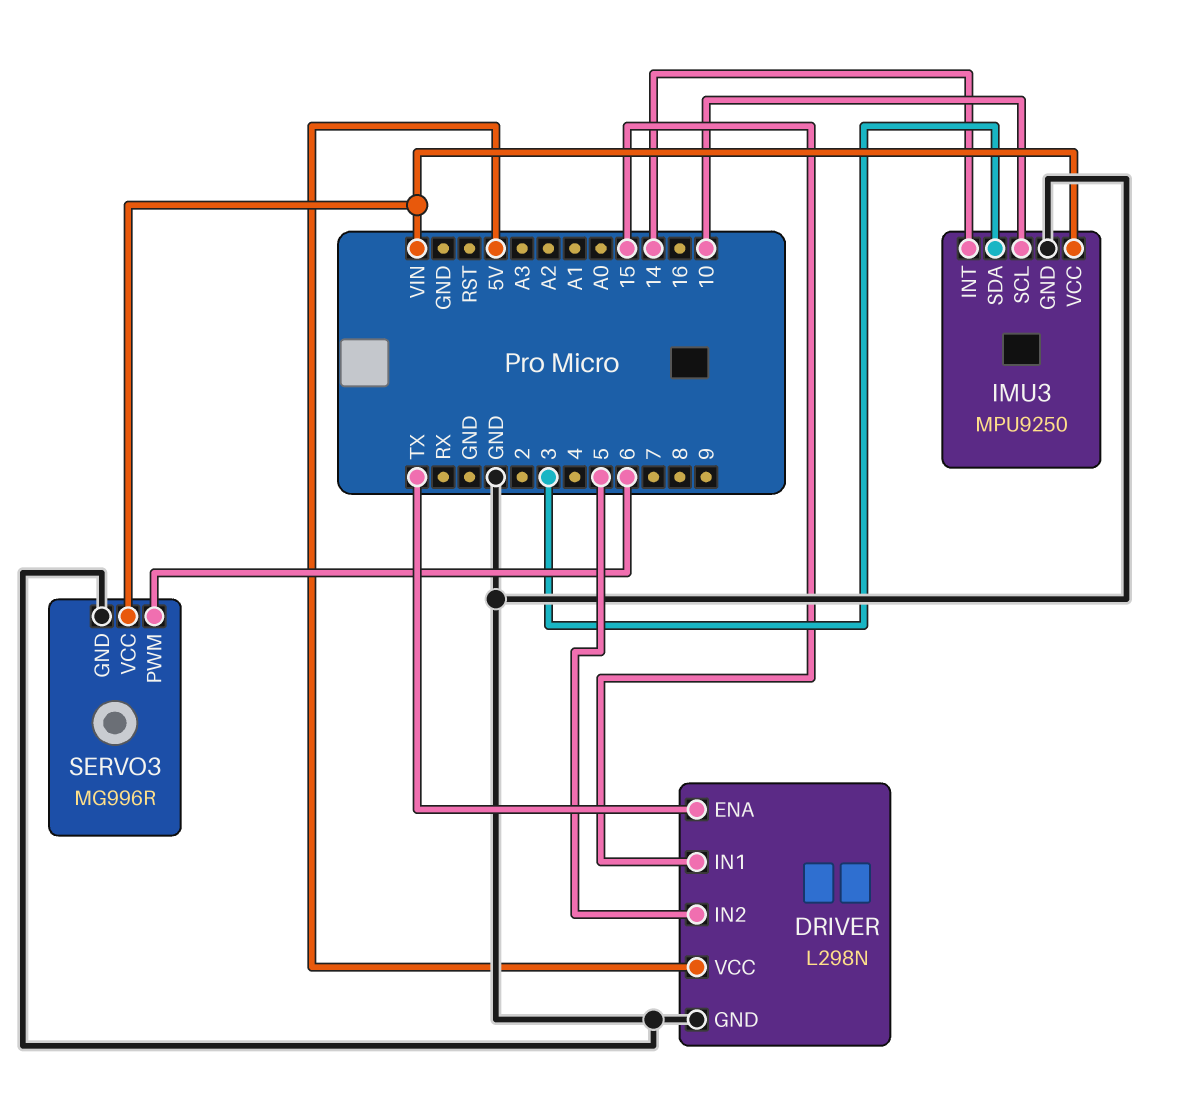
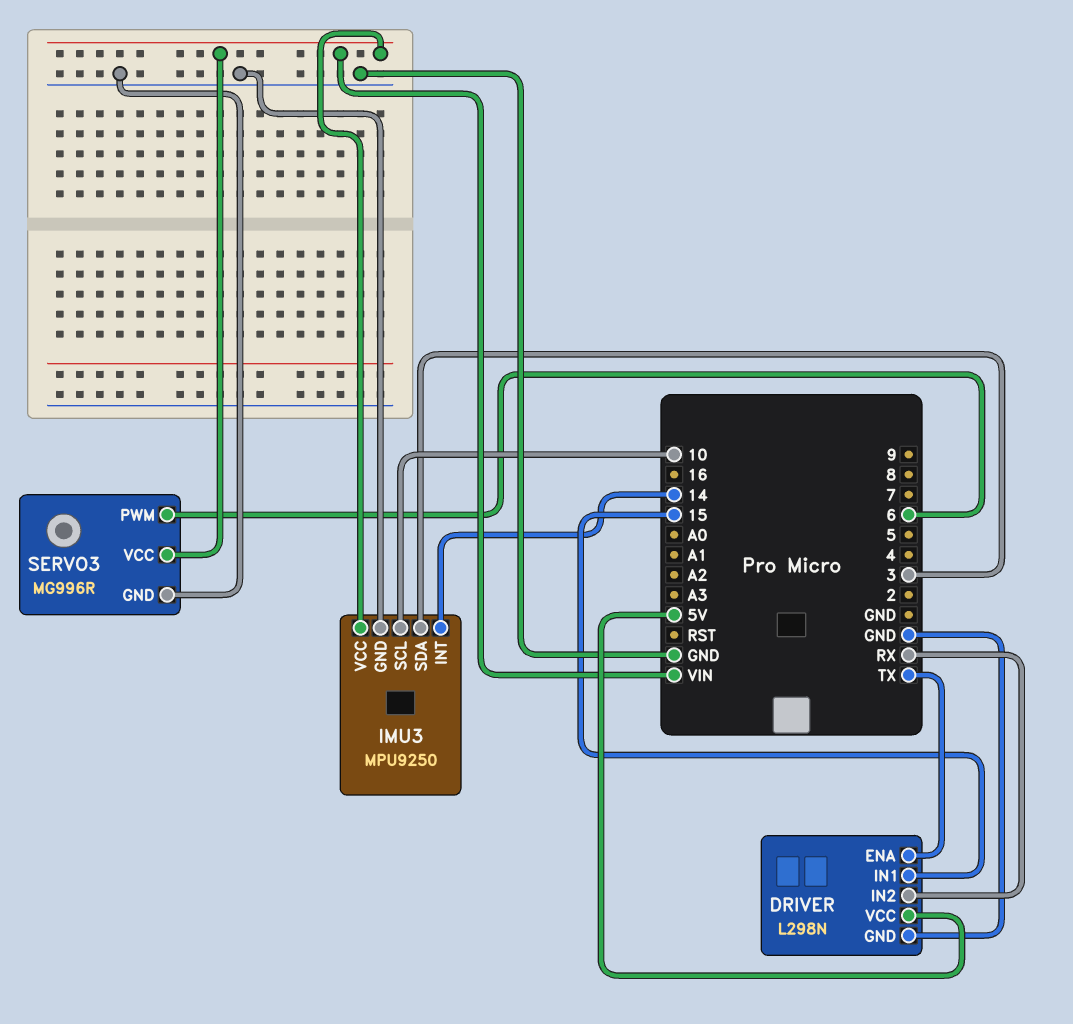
DRIVER pin IN2: 5 -> RX

